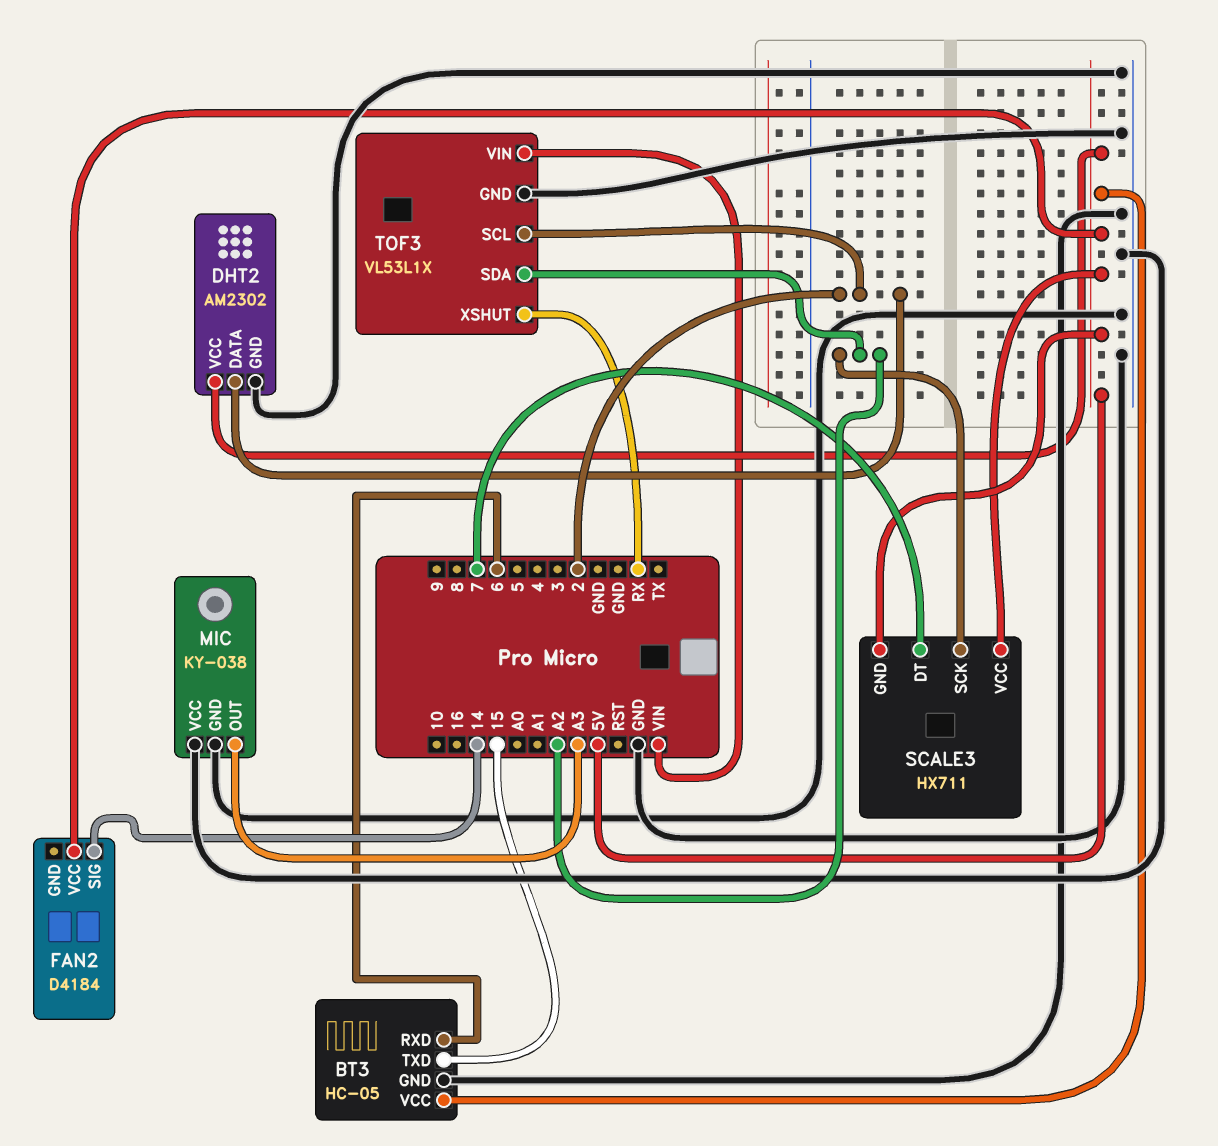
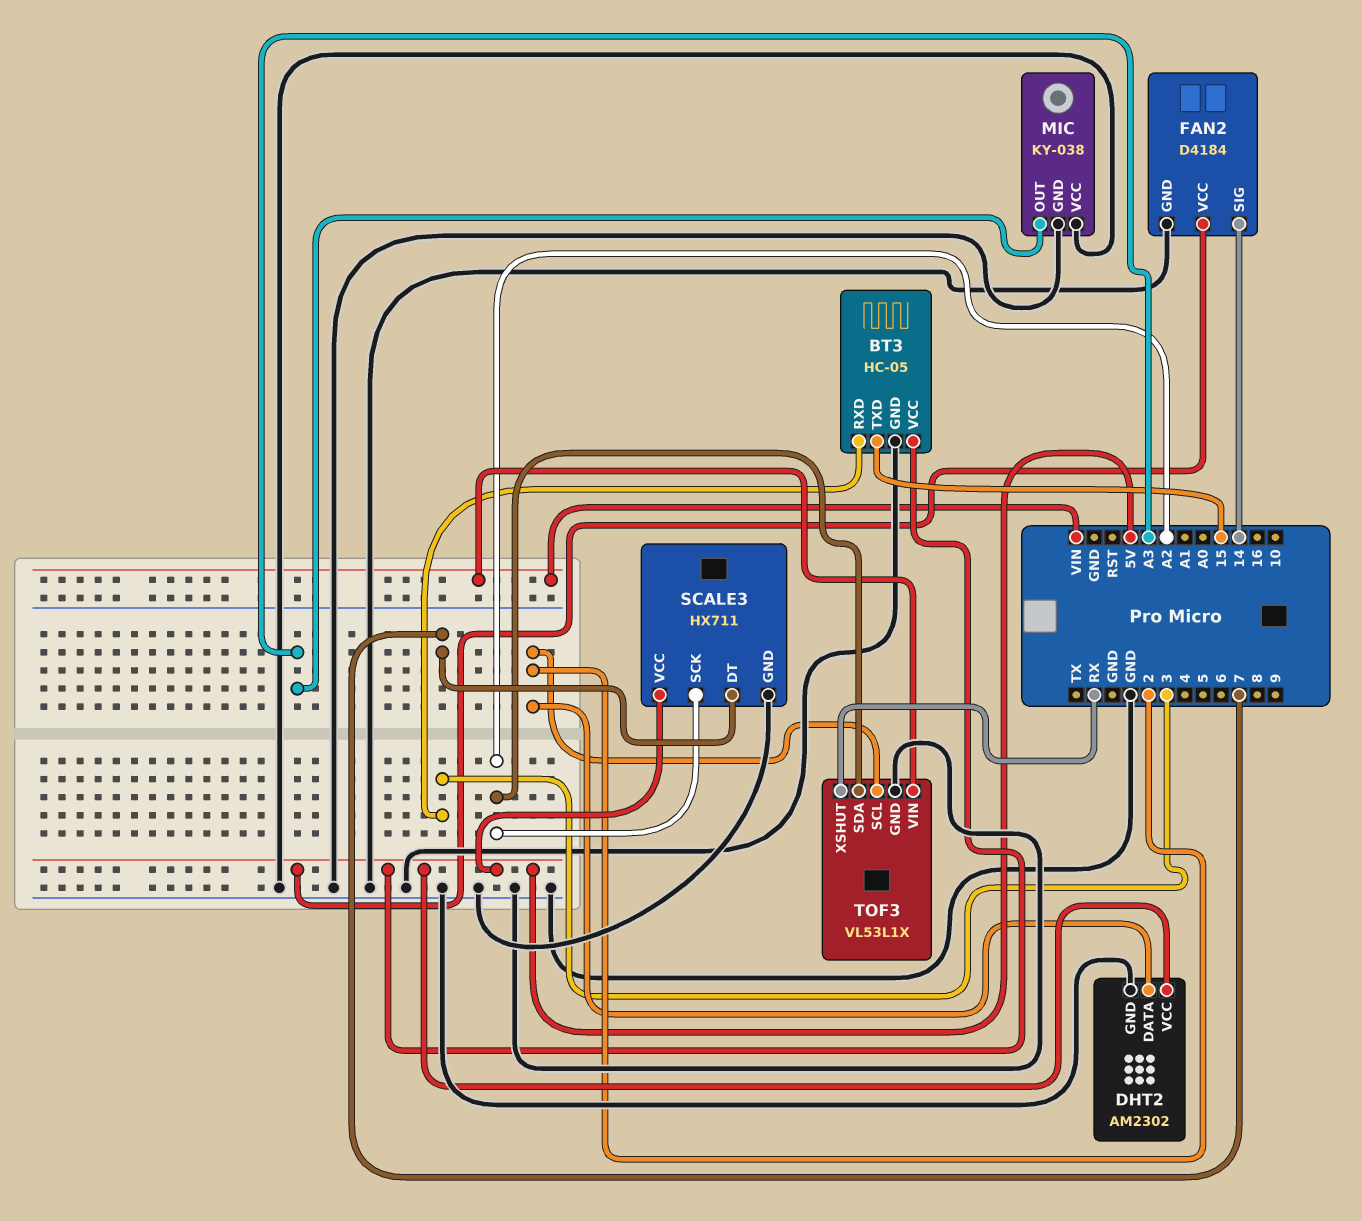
BT3 pin RXD: 6 -> 3
FAN2 pin GND: none -> GND
SCALE3 pin GND: 5V -> GND

